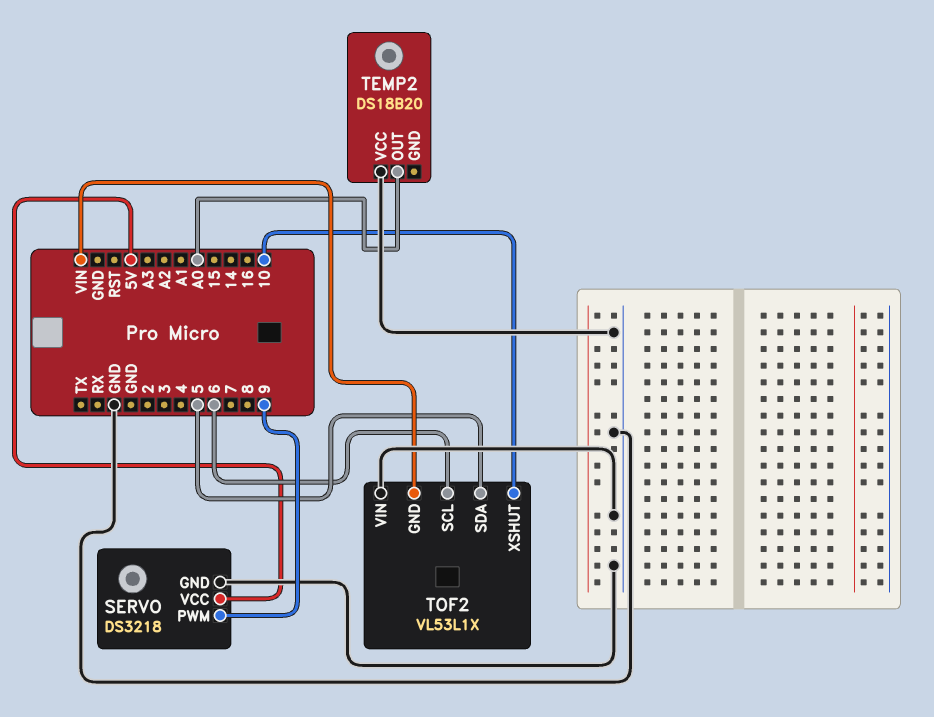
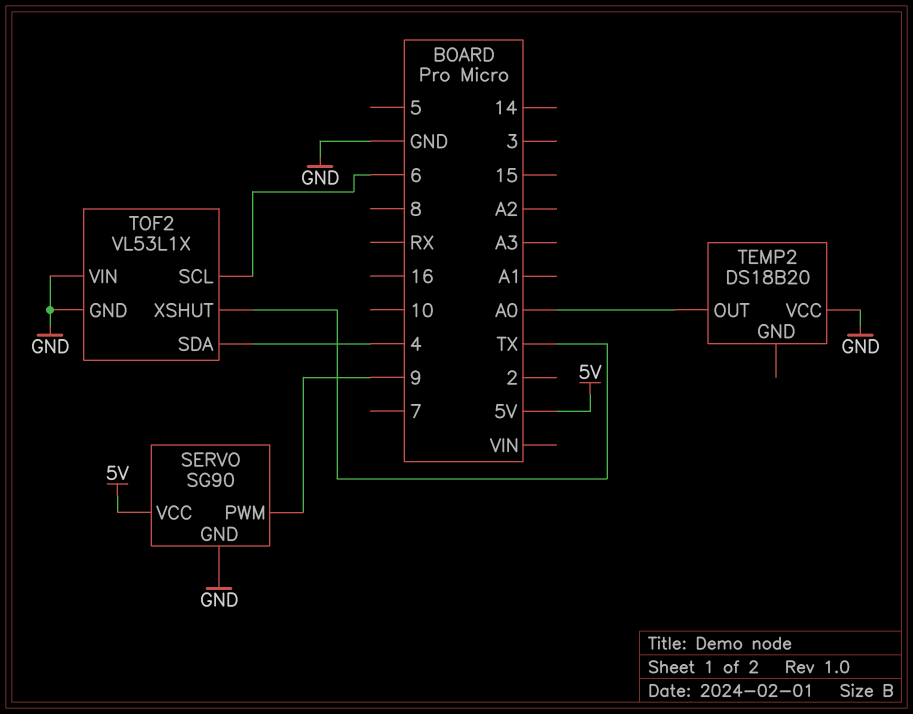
SERVO: DS3218 -> SG90
TOF2 pin GND: VIN -> GND
TOF2 pin SDA: 5 -> 4
TOF2 pin XSHUT: 10 -> TX

